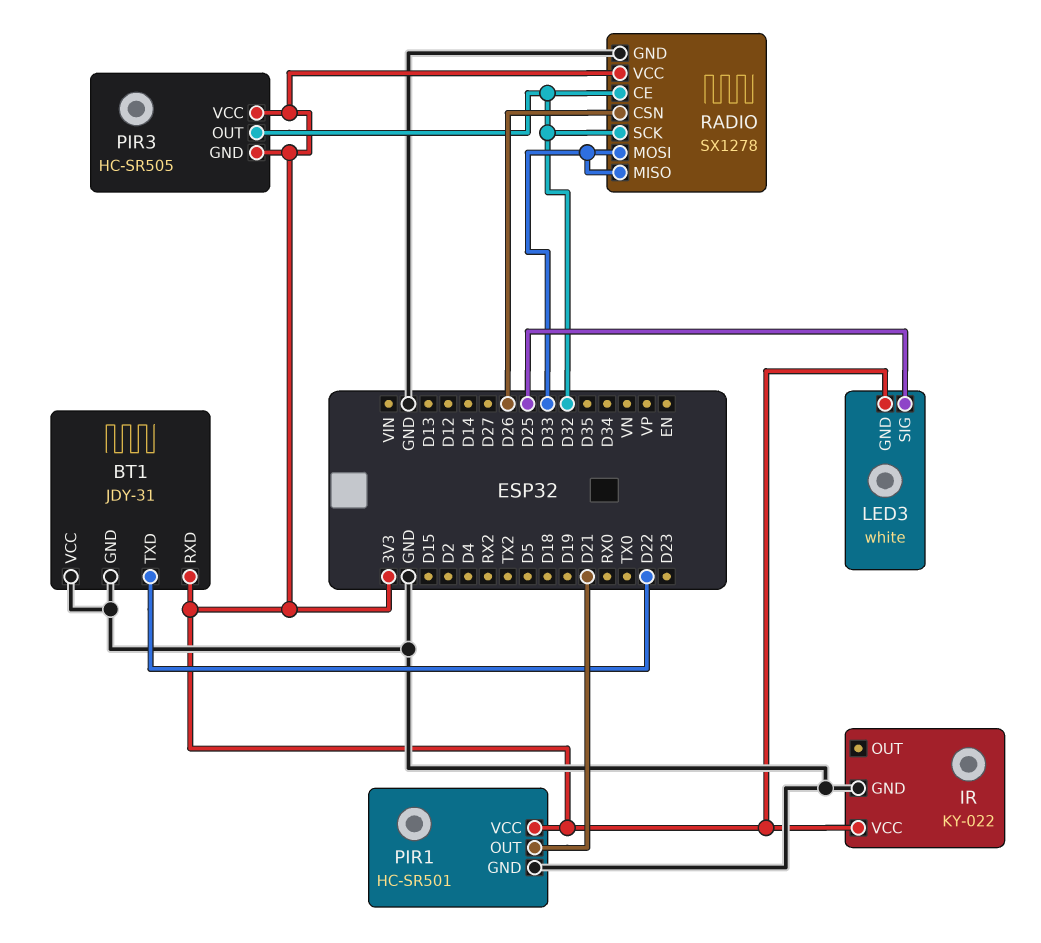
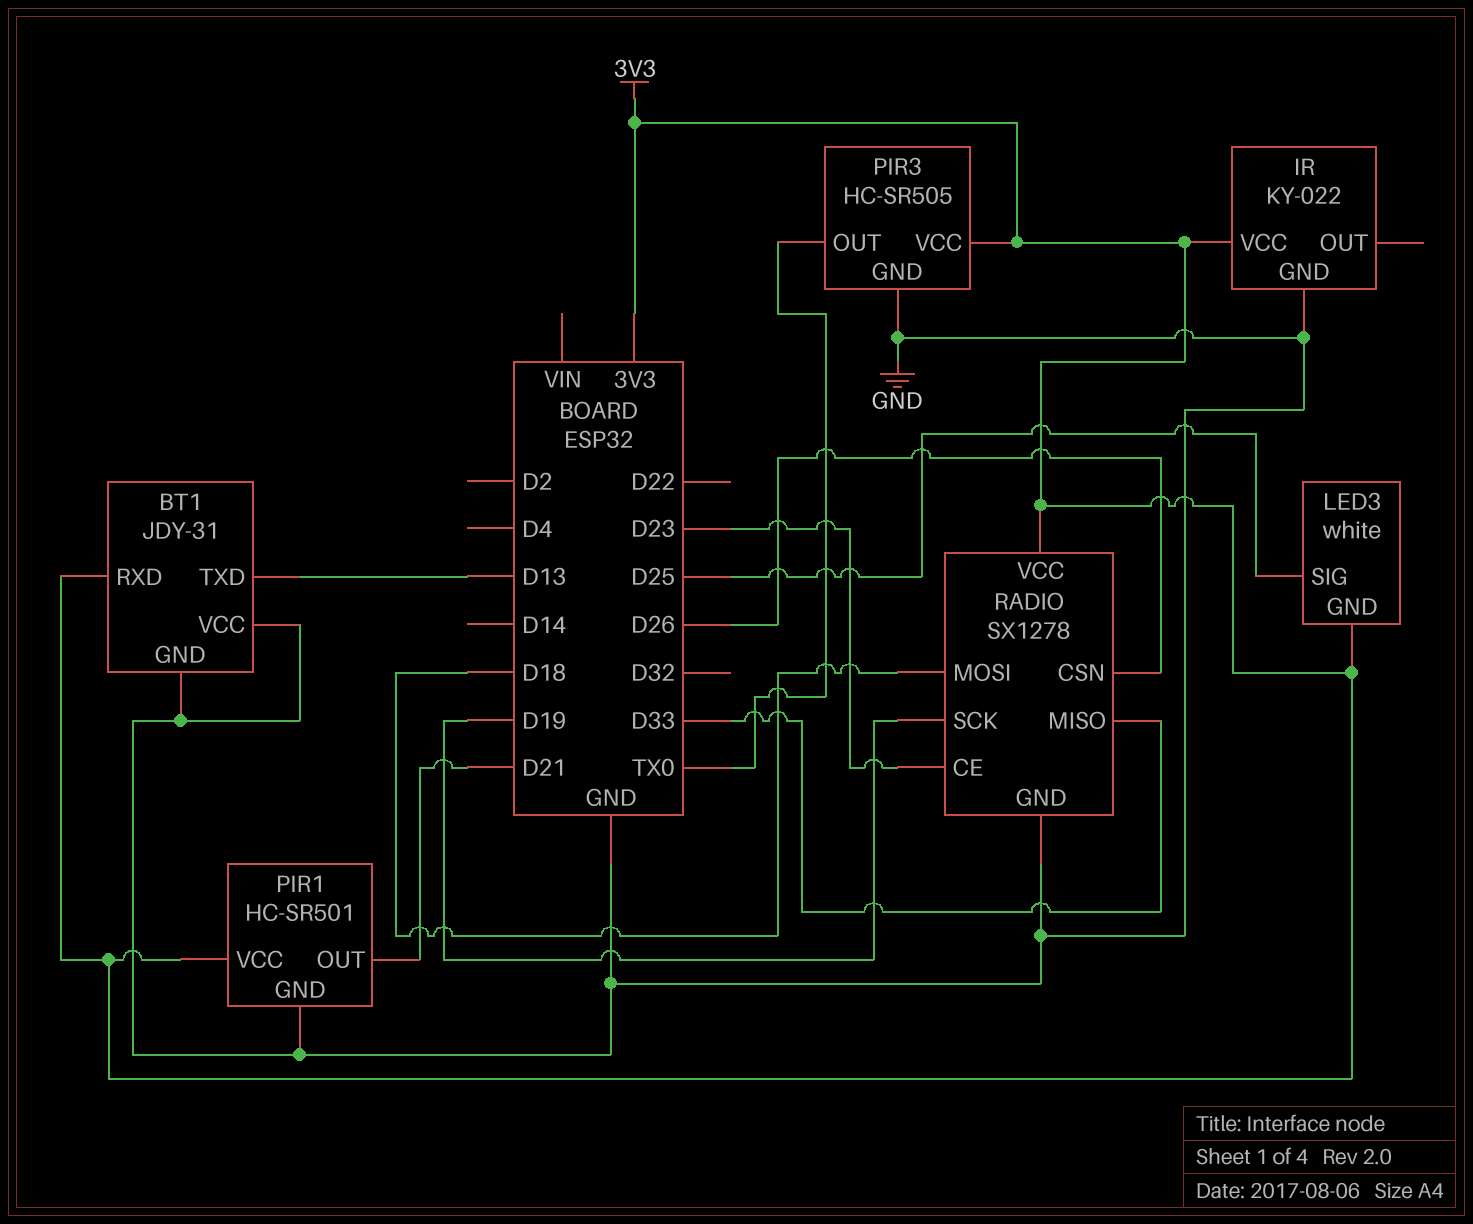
BT1 pin TXD: D22 -> D13
PIR3 pin GND: 3V3 -> GND
PIR3 pin OUT: D32 -> TX0
RADIO pin CE: D32 -> D23
RADIO pin MOSI: D33 -> D18
RADIO pin SCK: D32 -> D19

